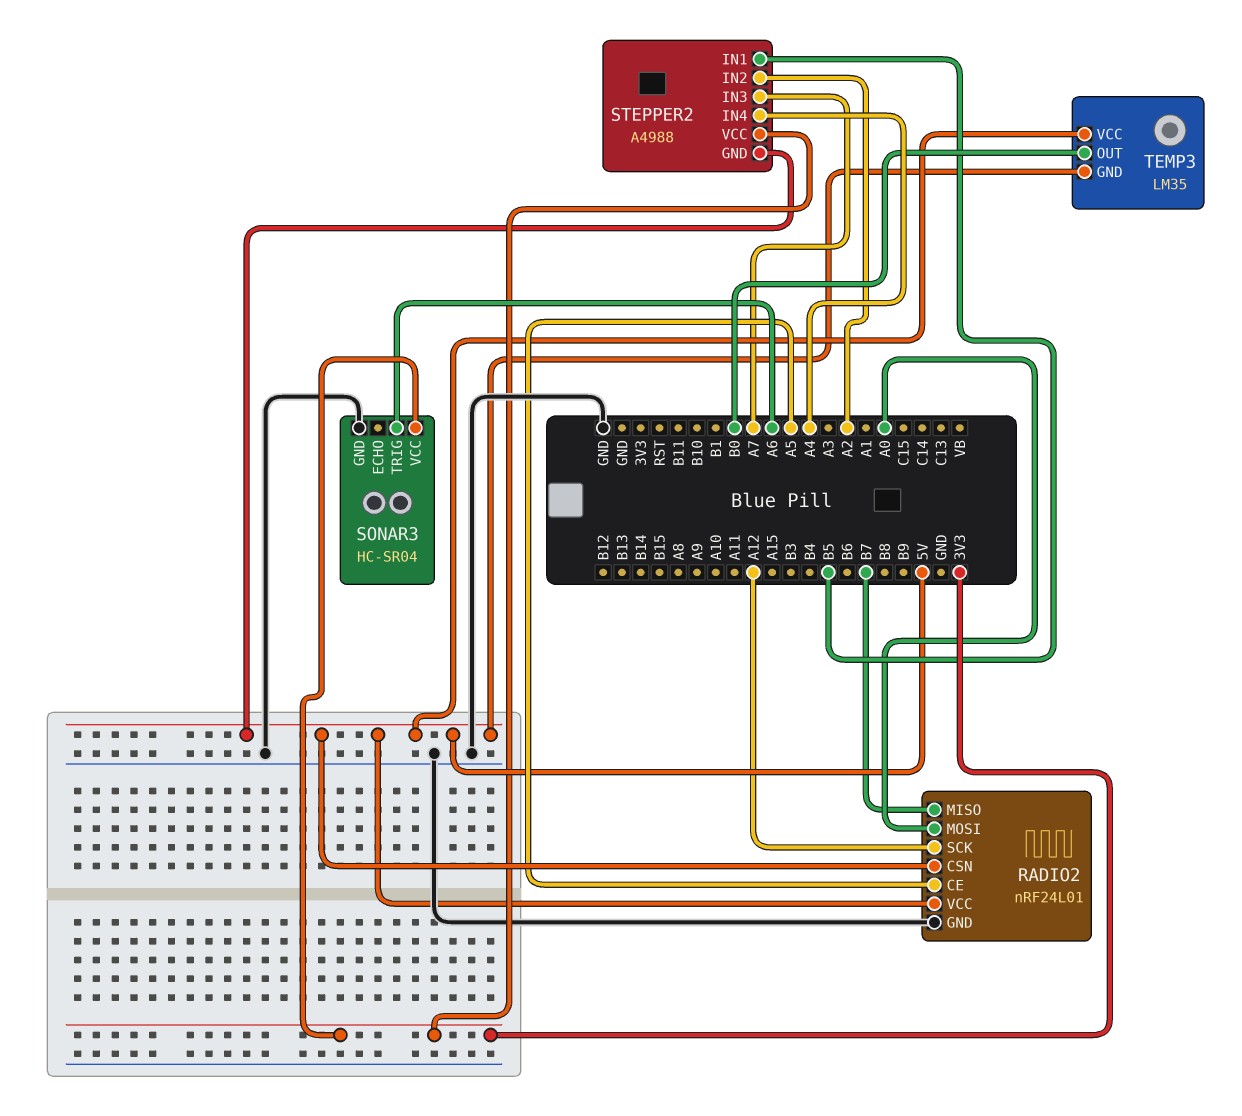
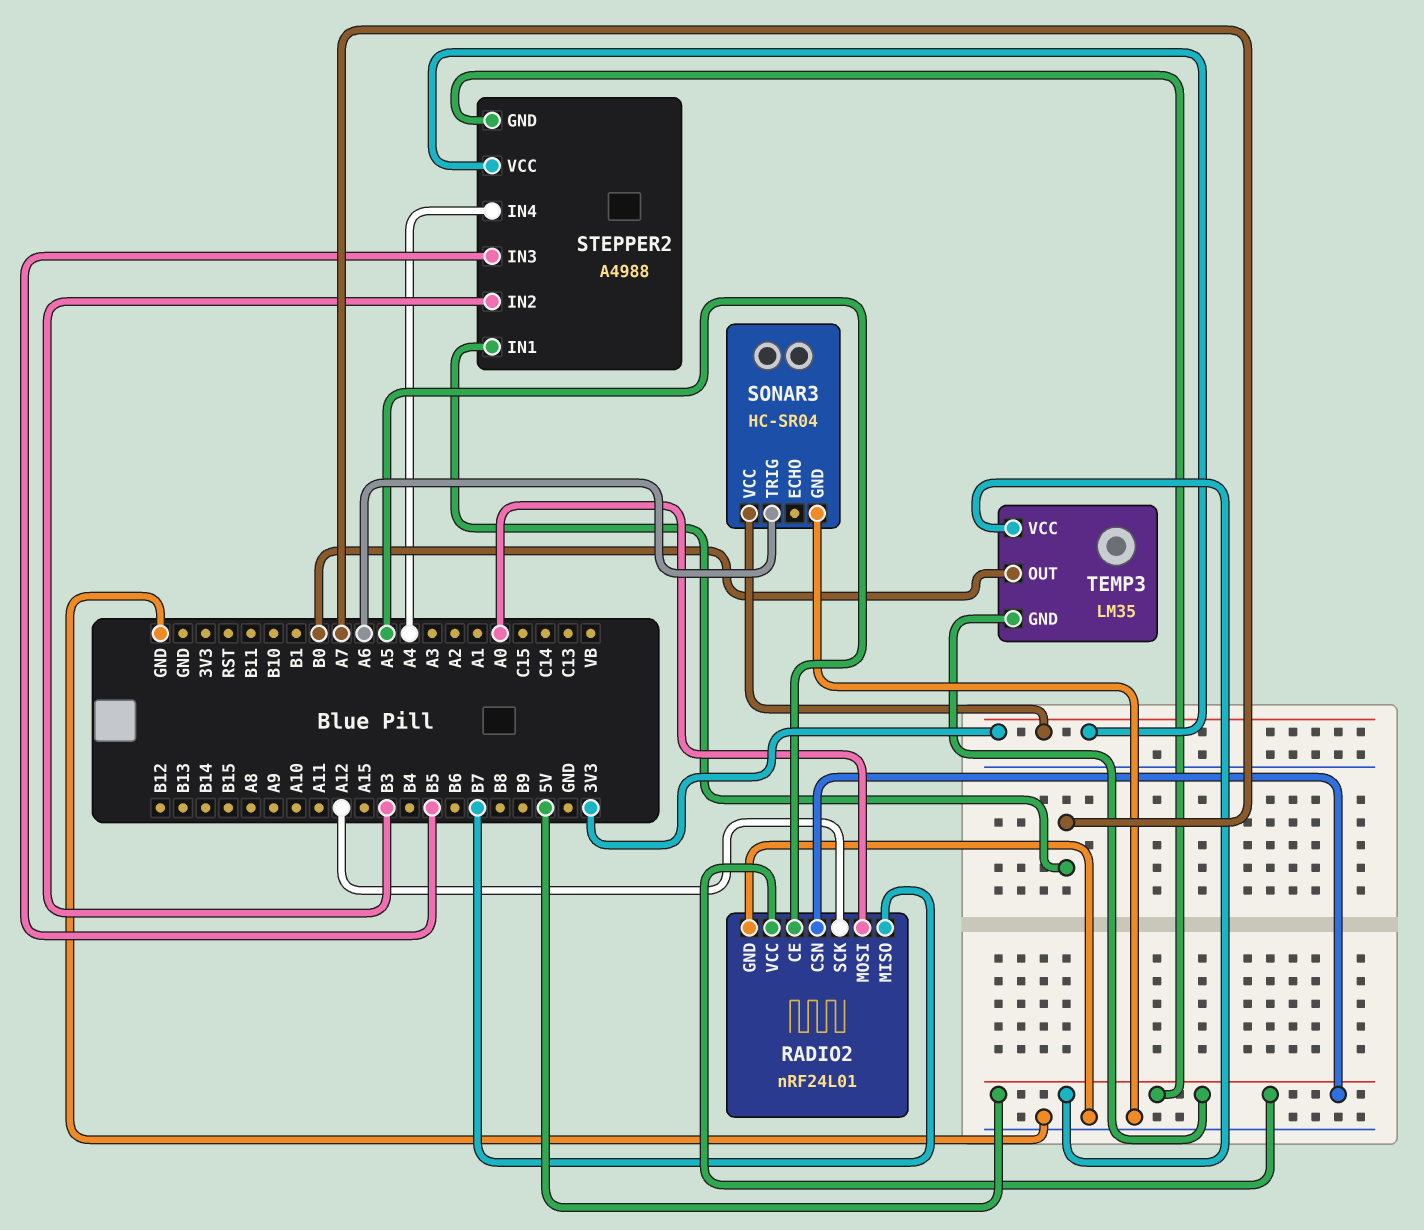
STEPPER2 pin IN1: B5 -> A7
STEPPER2 pin IN2: A2 -> B3
STEPPER2 pin IN3: A7 -> B5

